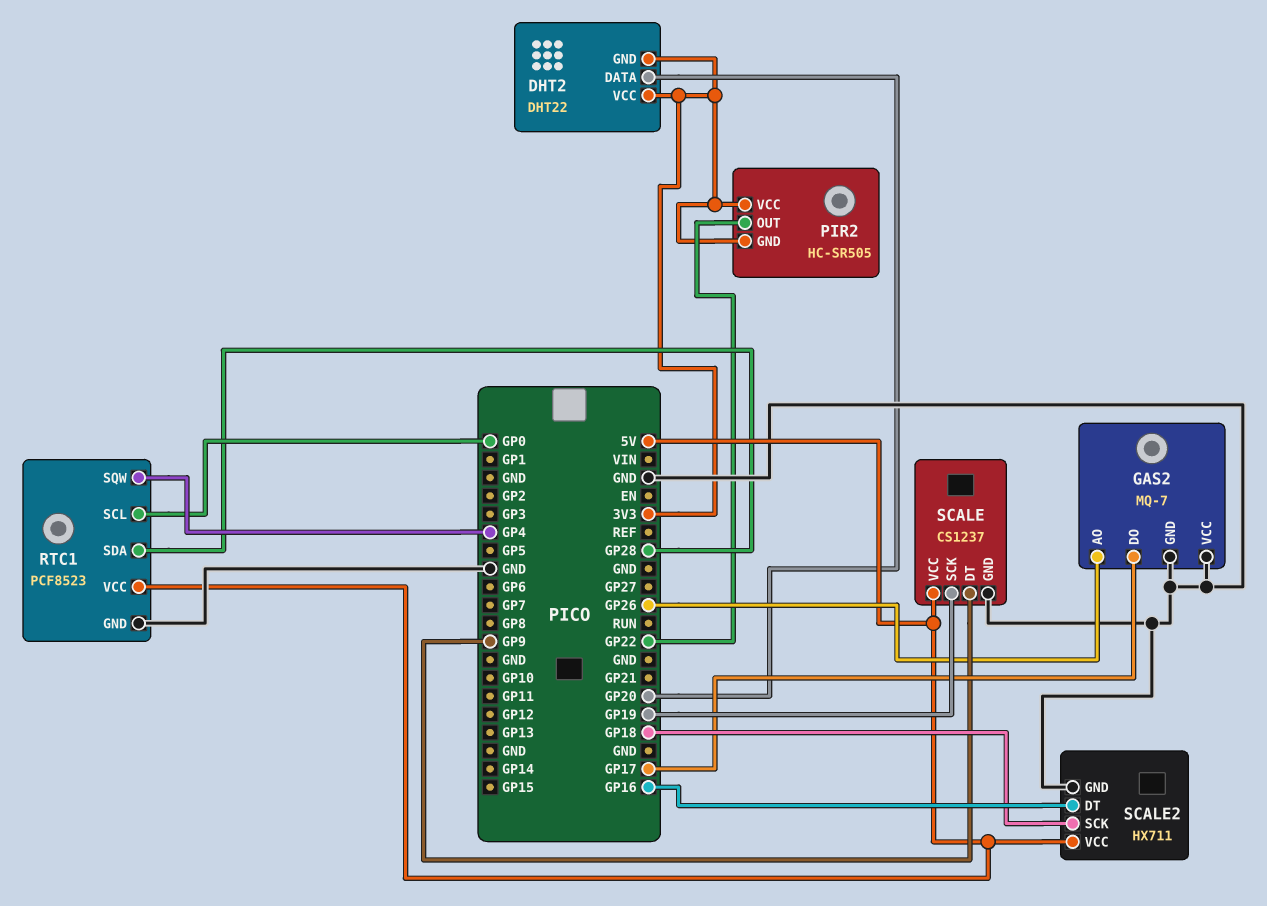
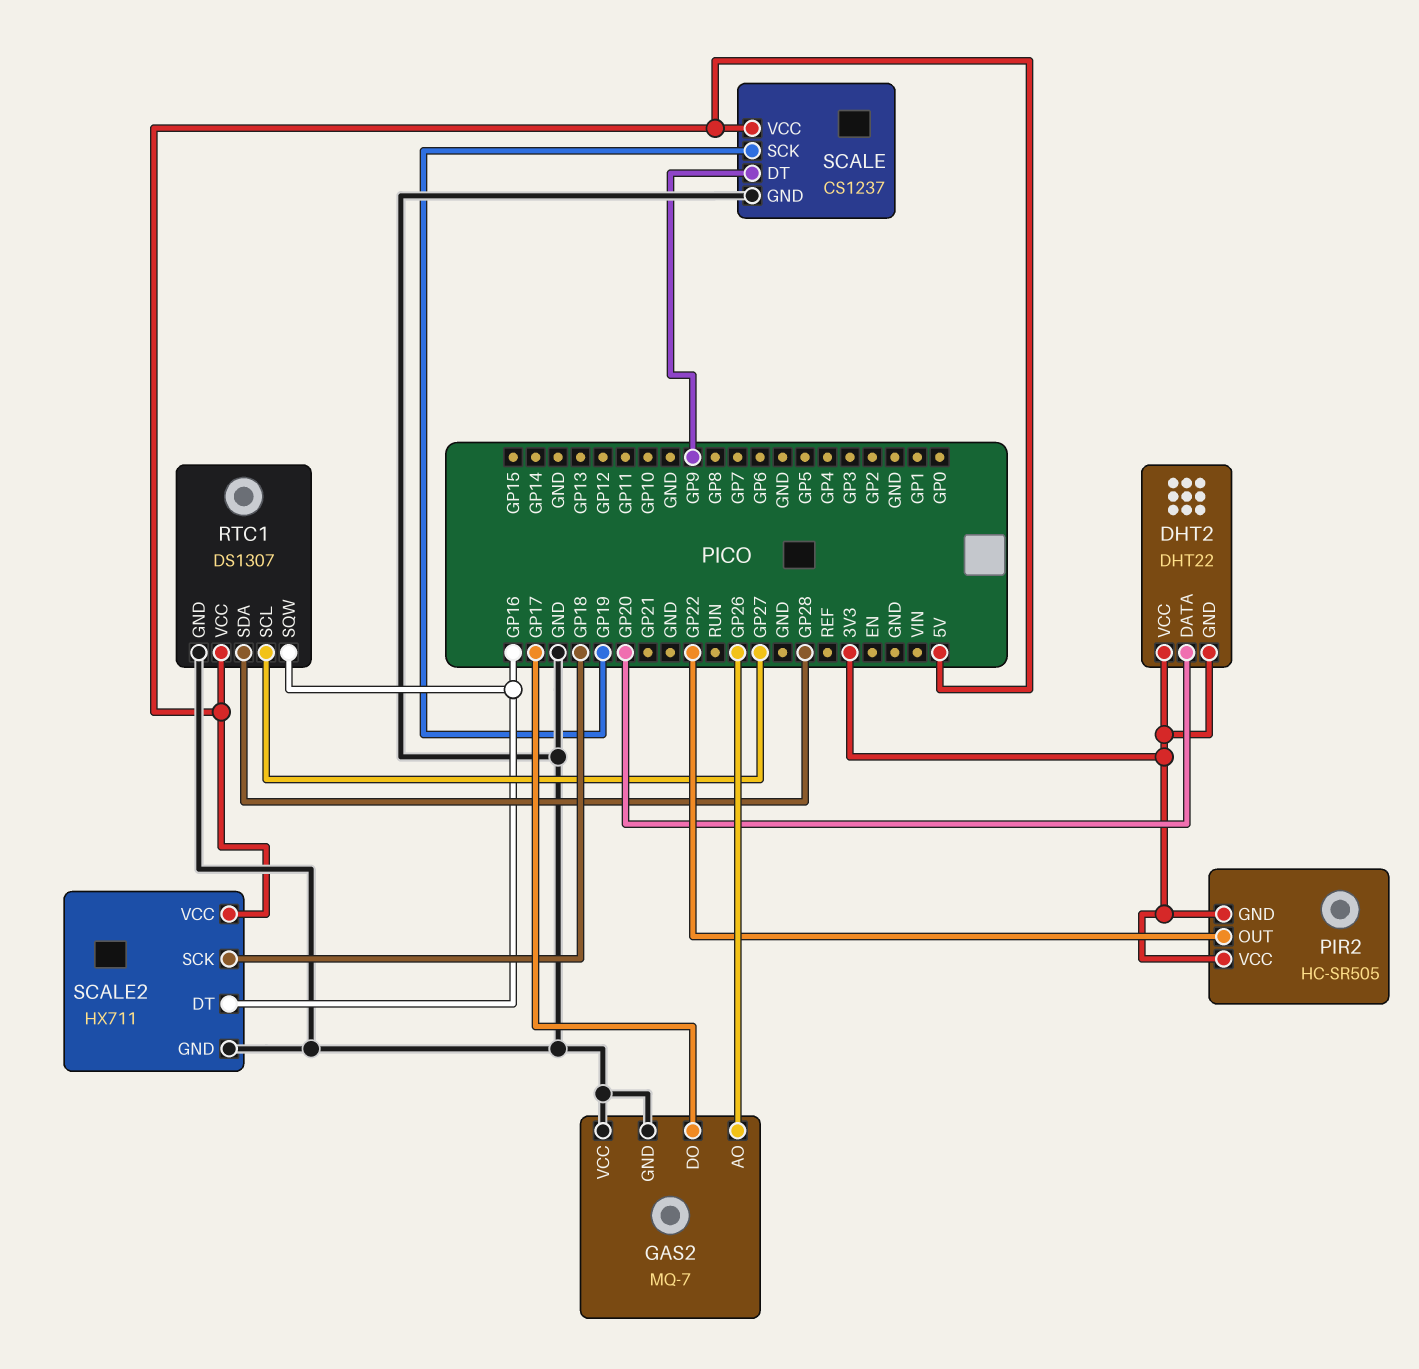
RTC1: PCF8523 -> DS1307
RTC1 pin SCL: GP0 -> GP27
RTC1 pin SQW: GP4 -> GP16

